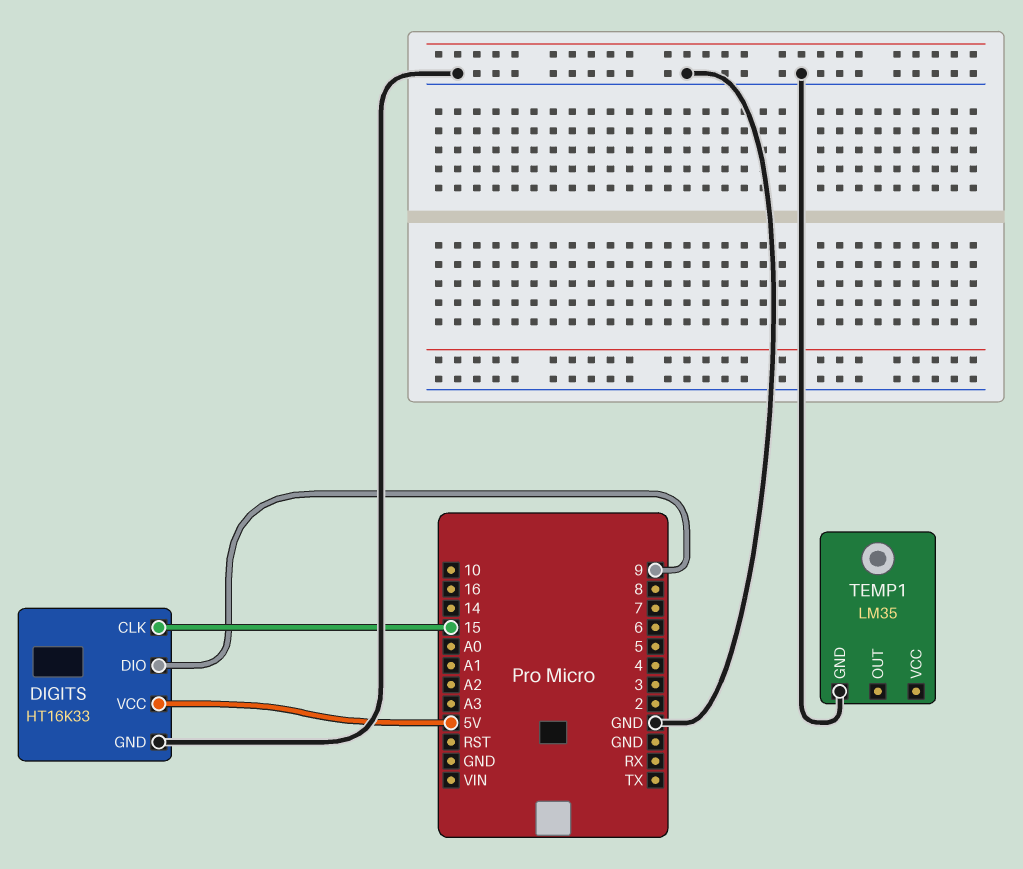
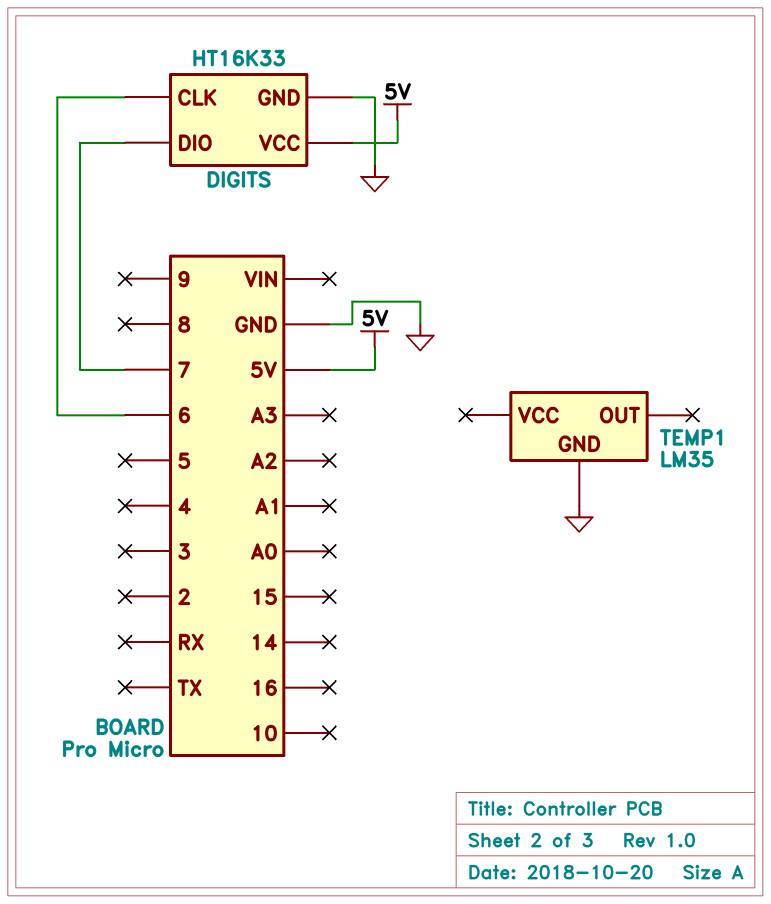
DIGITS pin CLK: 15 -> 6
DIGITS pin DIO: 9 -> 7

